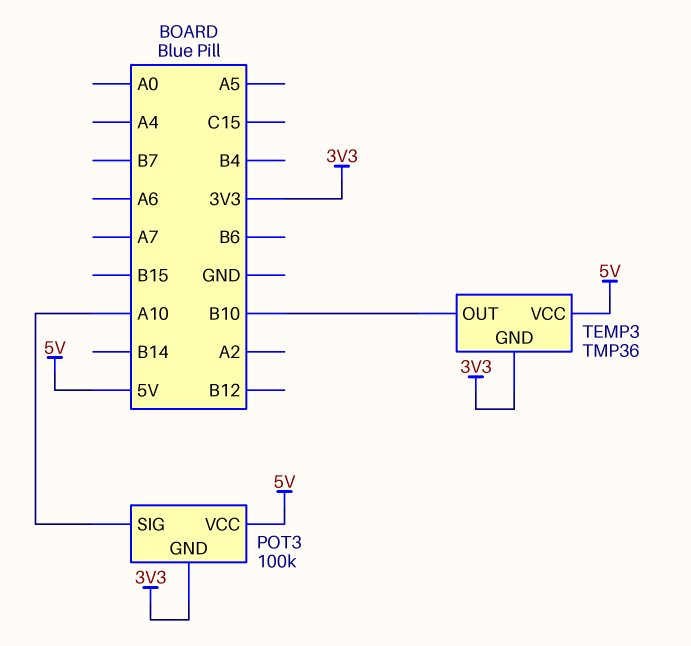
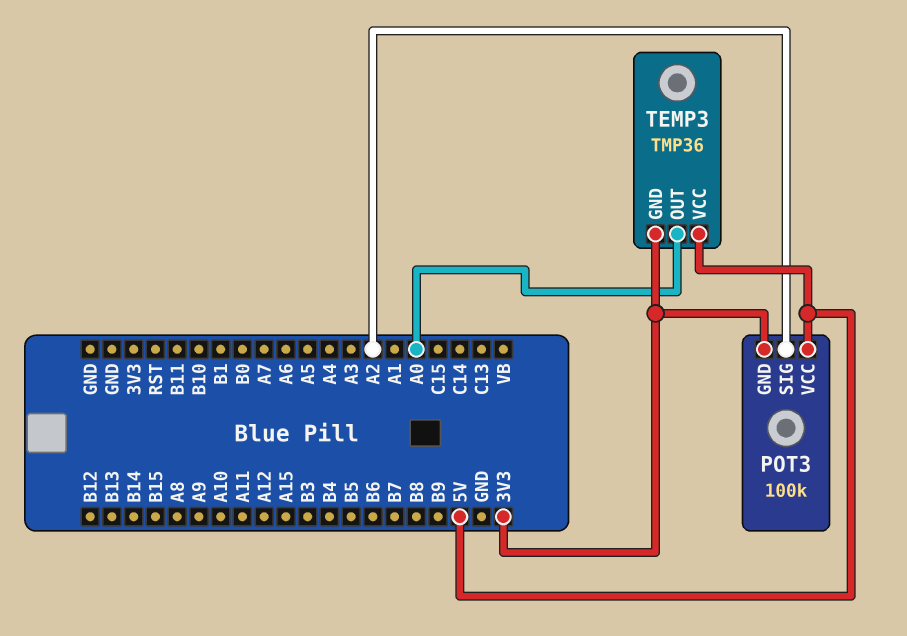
POT3 pin SIG: A10 -> A2
TEMP3 pin OUT: B10 -> A0

